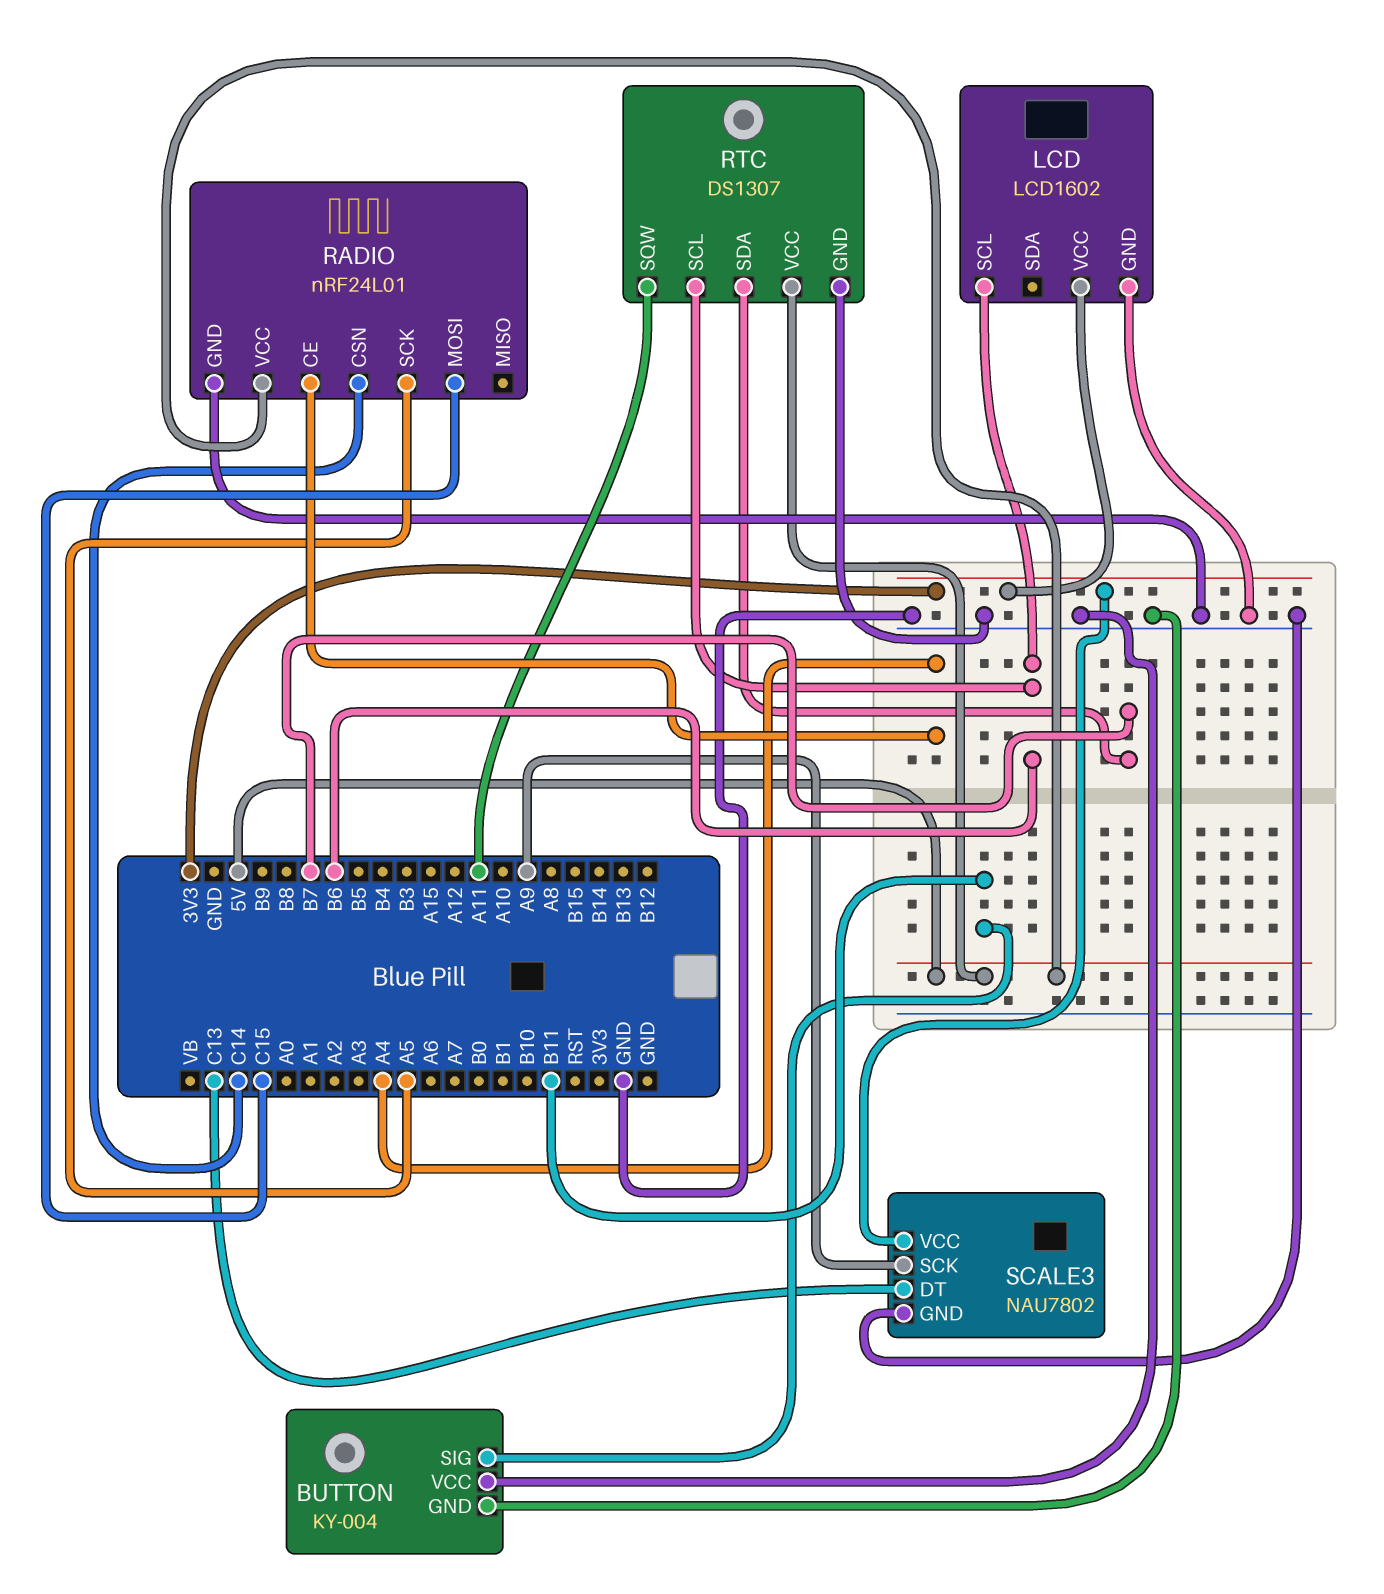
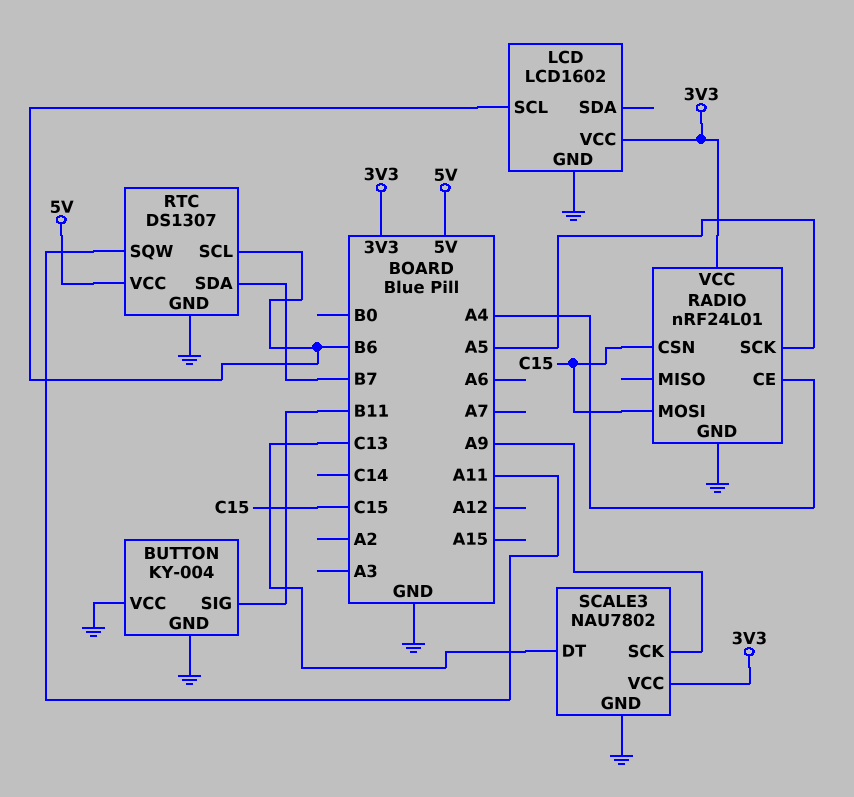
RADIO pin CSN: C14 -> C15
RADIO pin VCC: 5V -> 3V3

